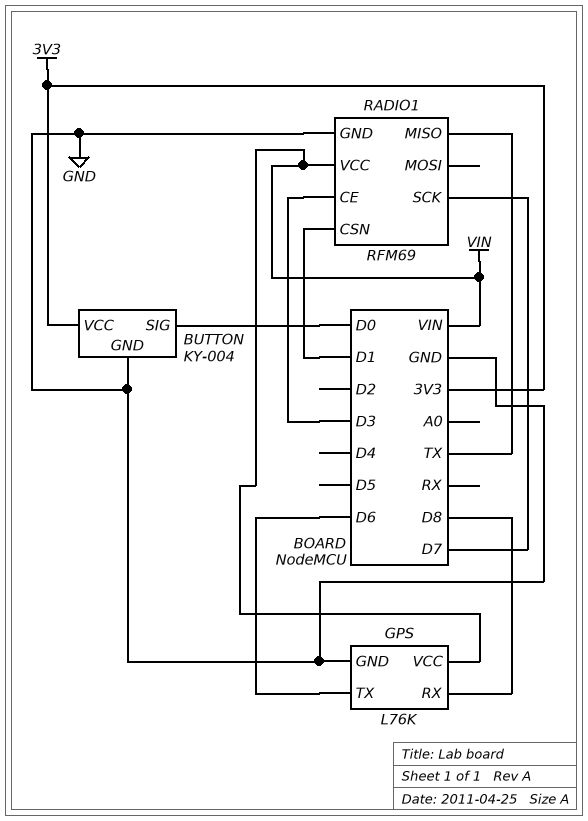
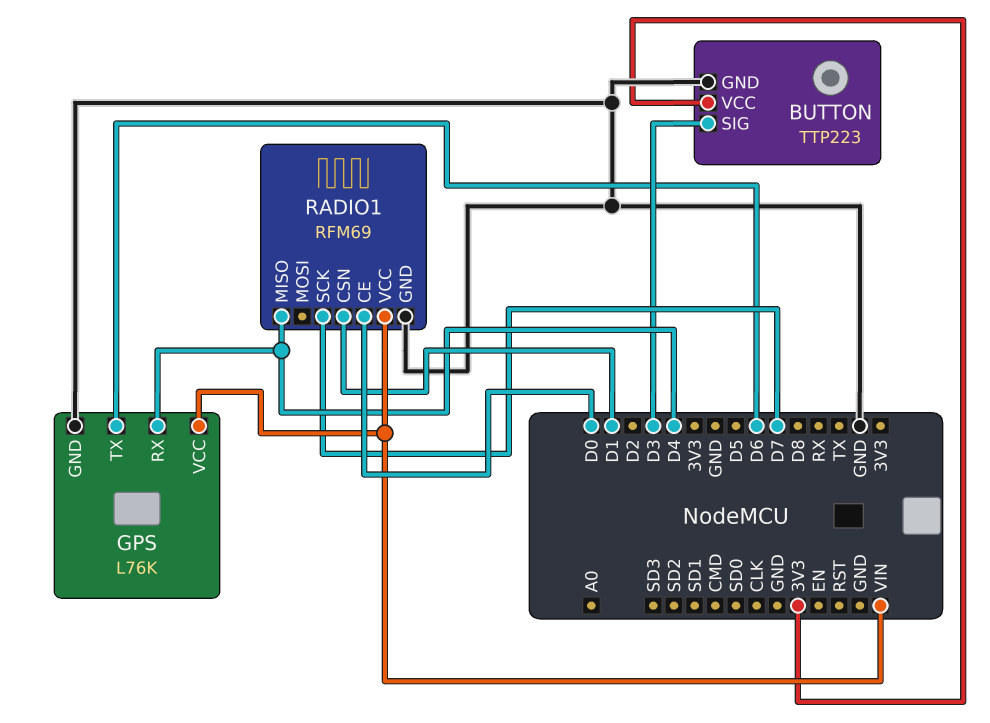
BUTTON: KY-004 -> TTP223
BUTTON pin SIG: D0 -> D3
GPS pin RX: D8 -> D4
RADIO1 pin CE: D3 -> D0
RADIO1 pin MISO: TX -> D4

